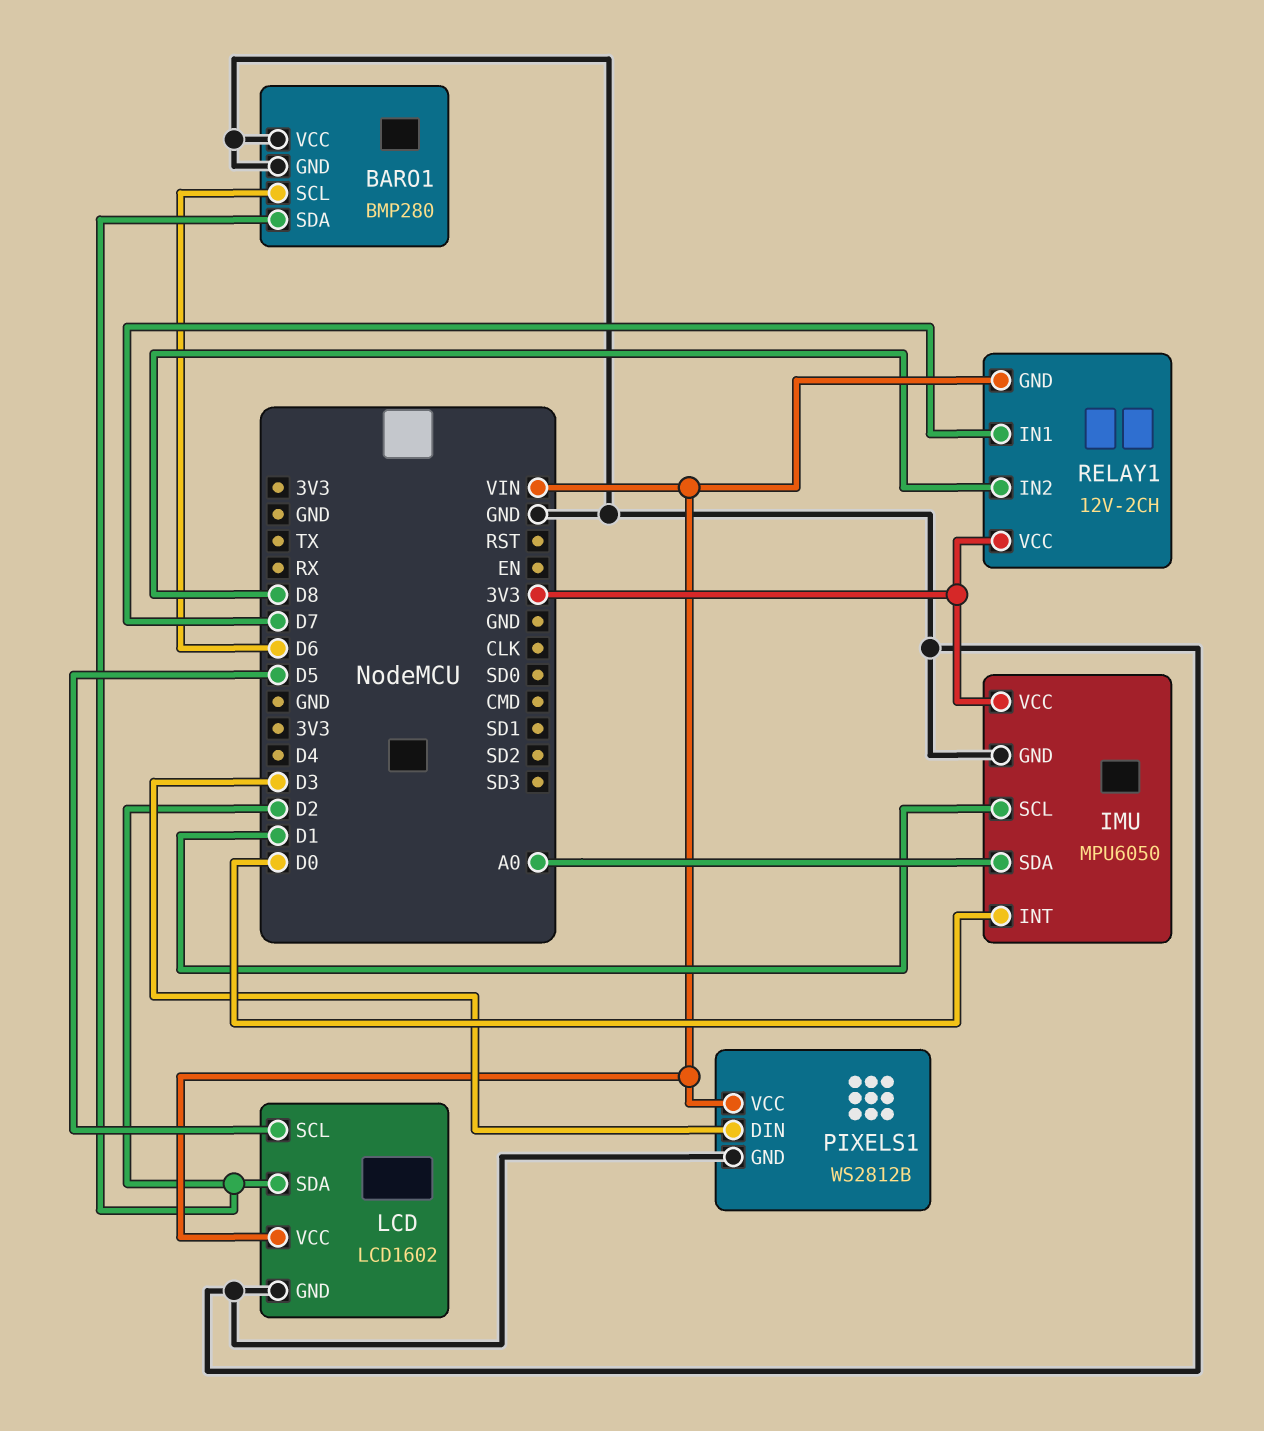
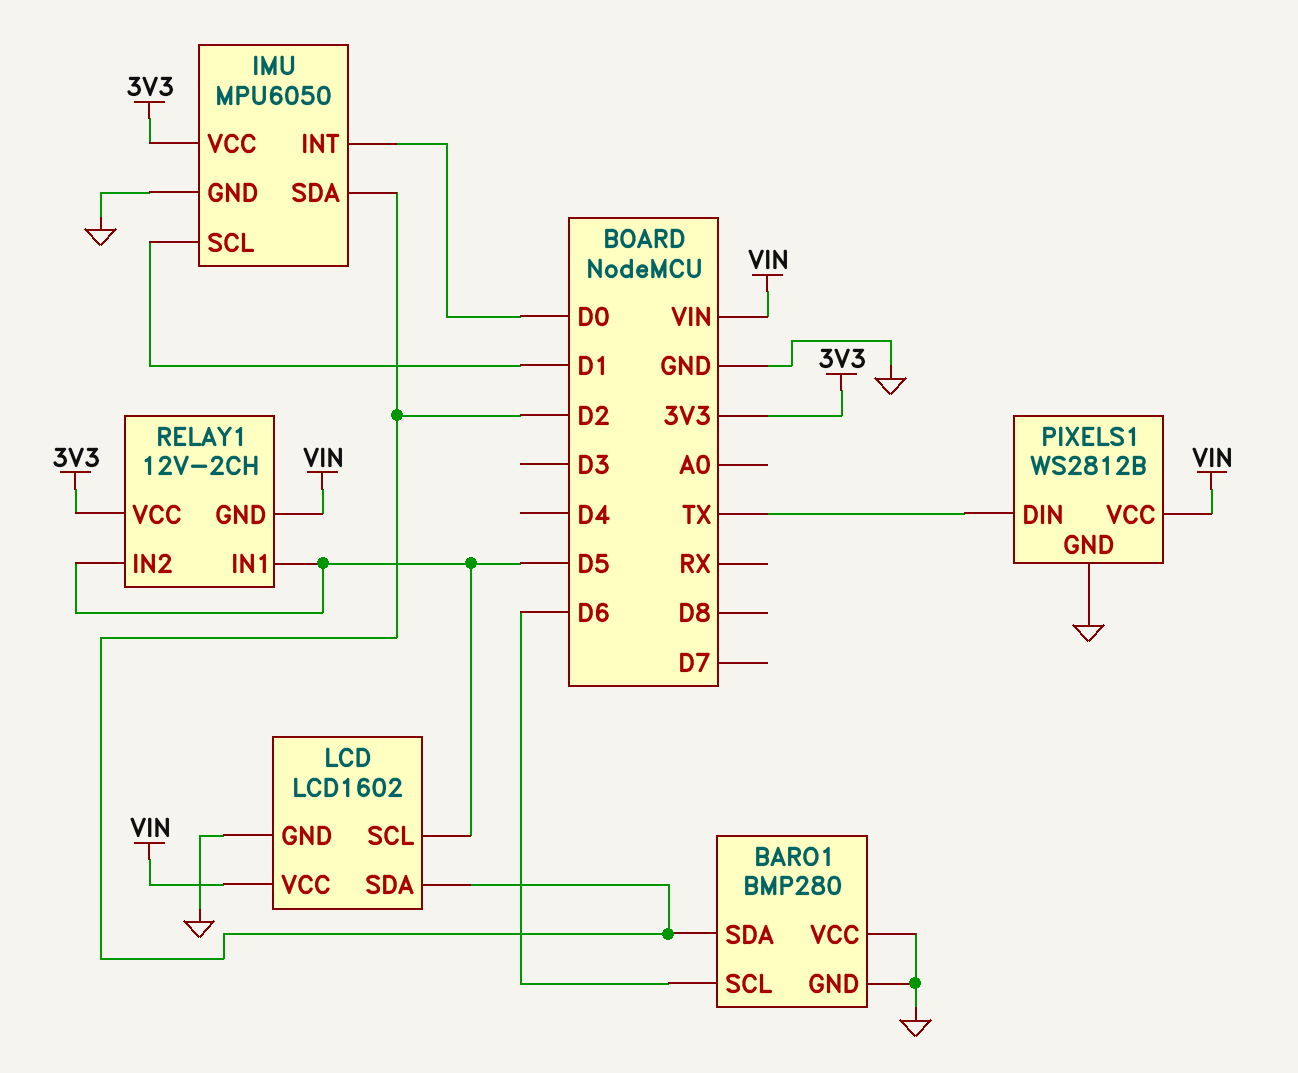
IMU pin SDA: A0 -> D2
PIXELS1 pin DIN: D3 -> TX
RELAY1 pin IN1: D7 -> D5
RELAY1 pin IN2: D8 -> D5

